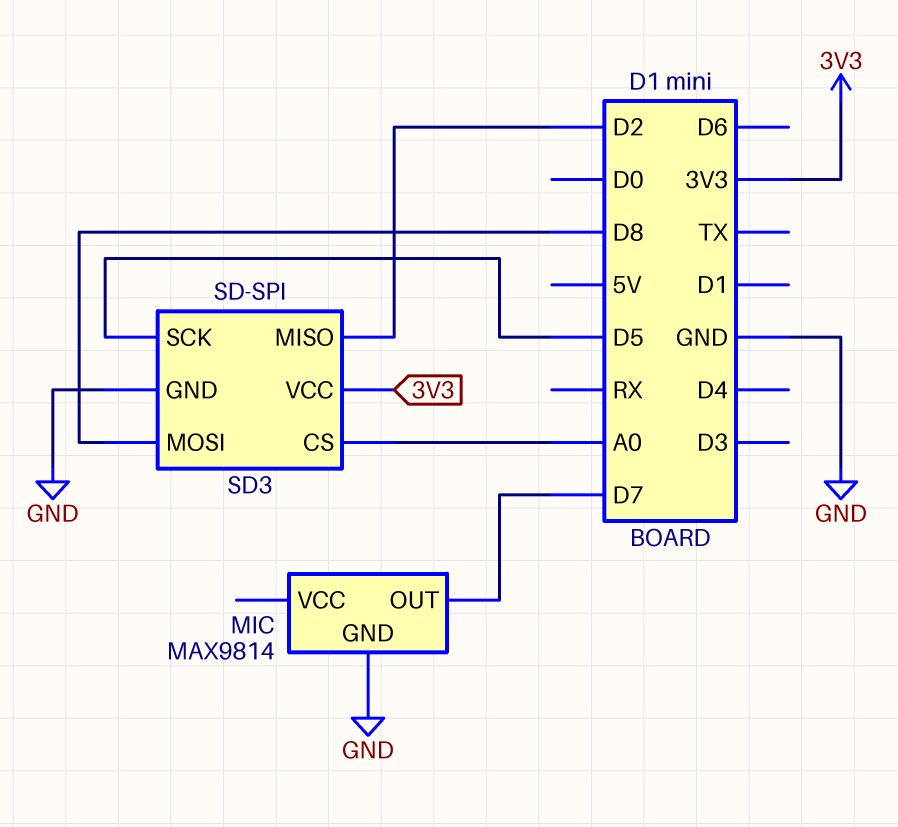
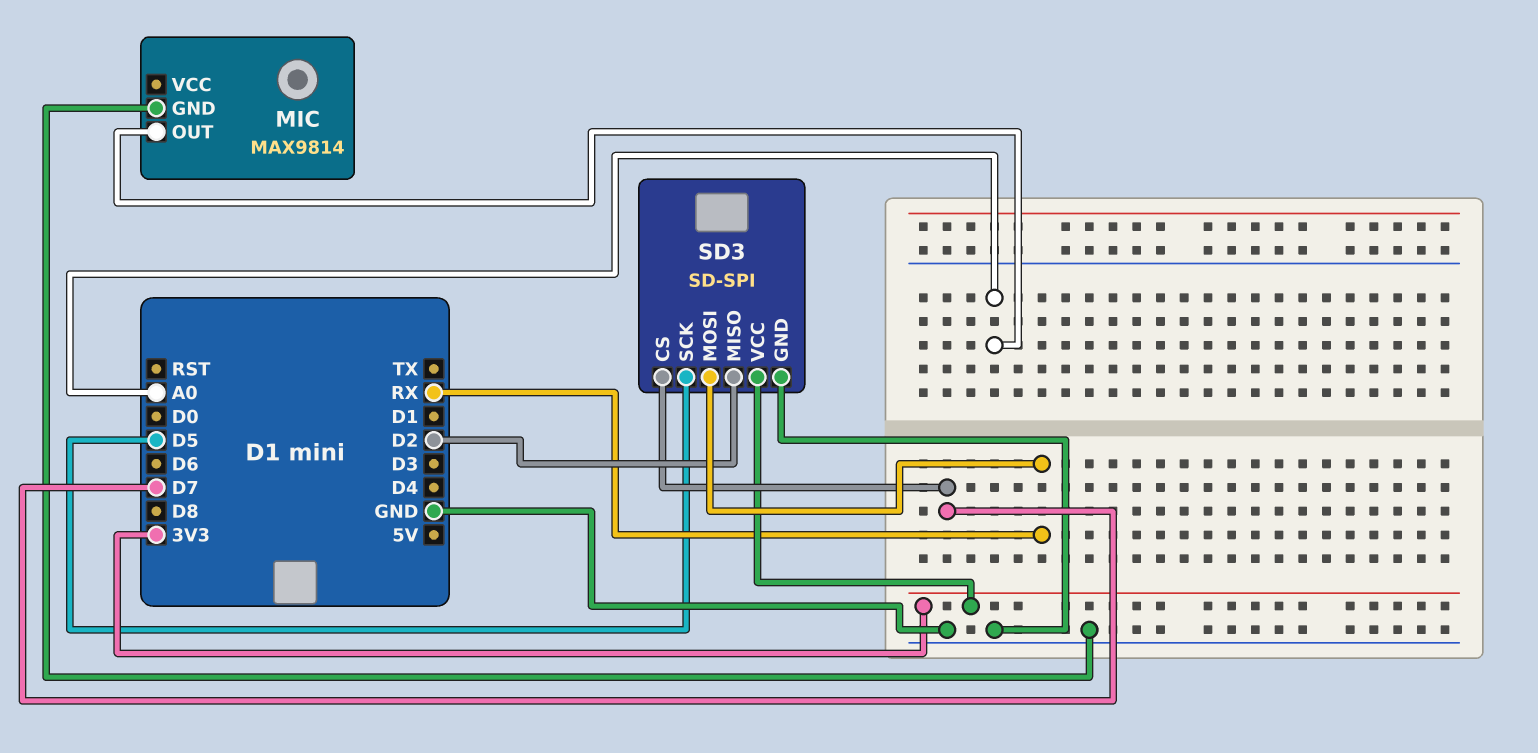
MIC pin OUT: D7 -> A0
SD3 pin CS: A0 -> D7
SD3 pin MOSI: D8 -> RX

